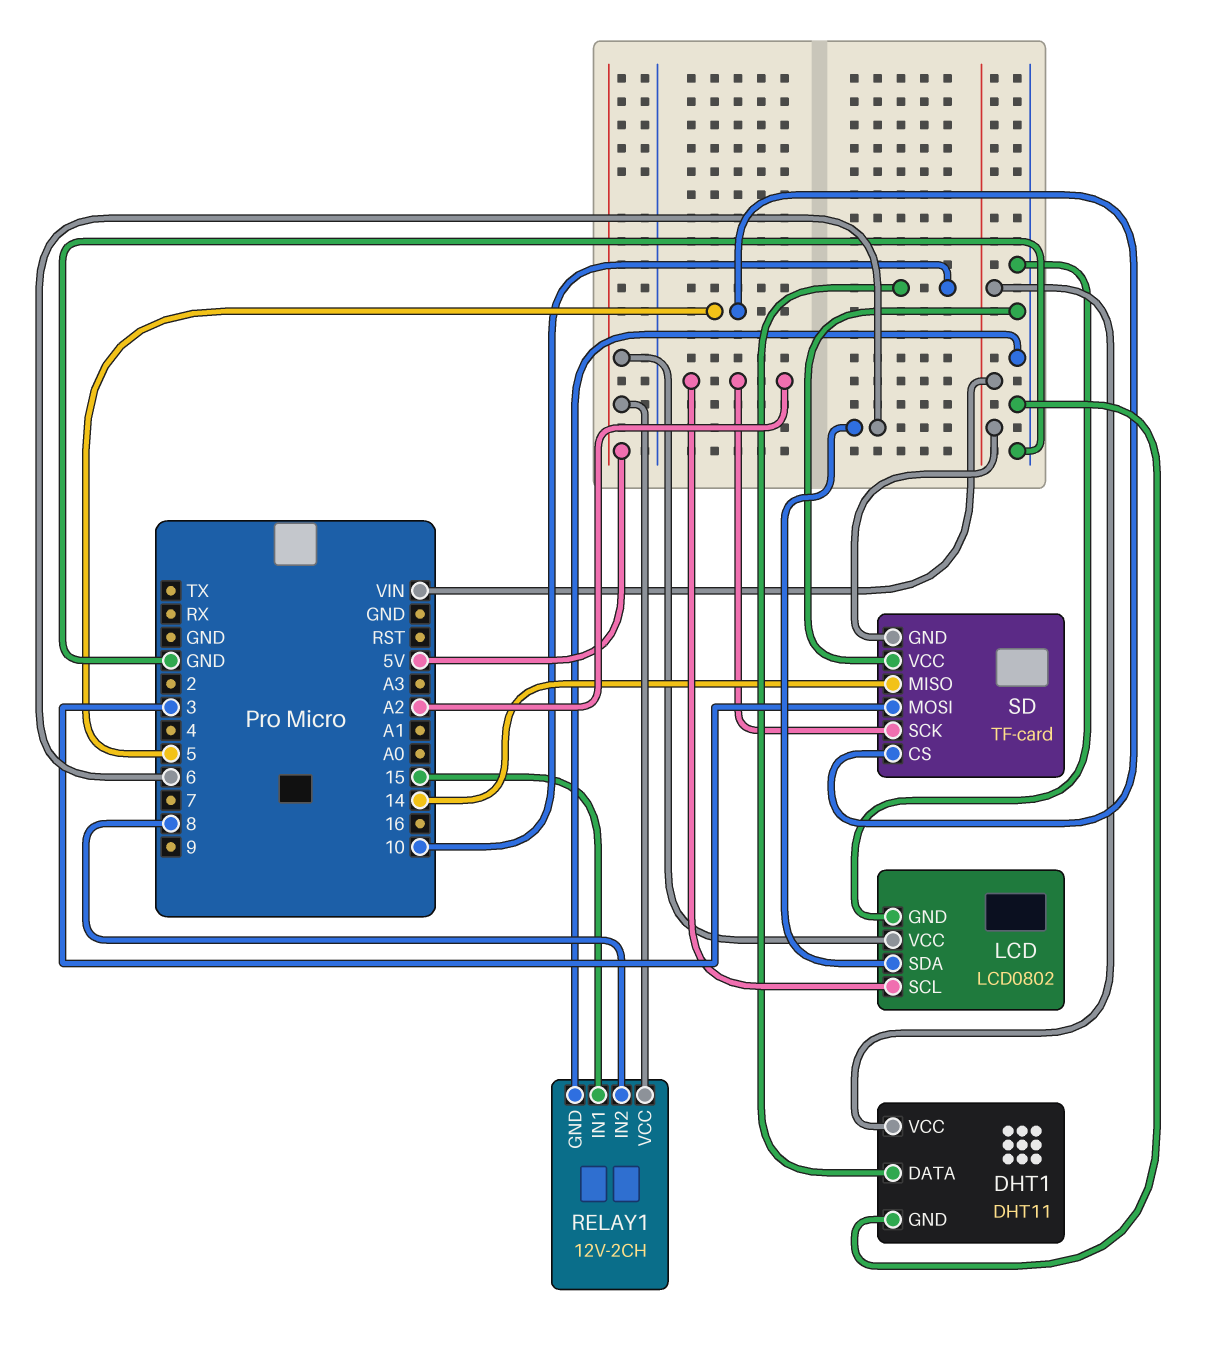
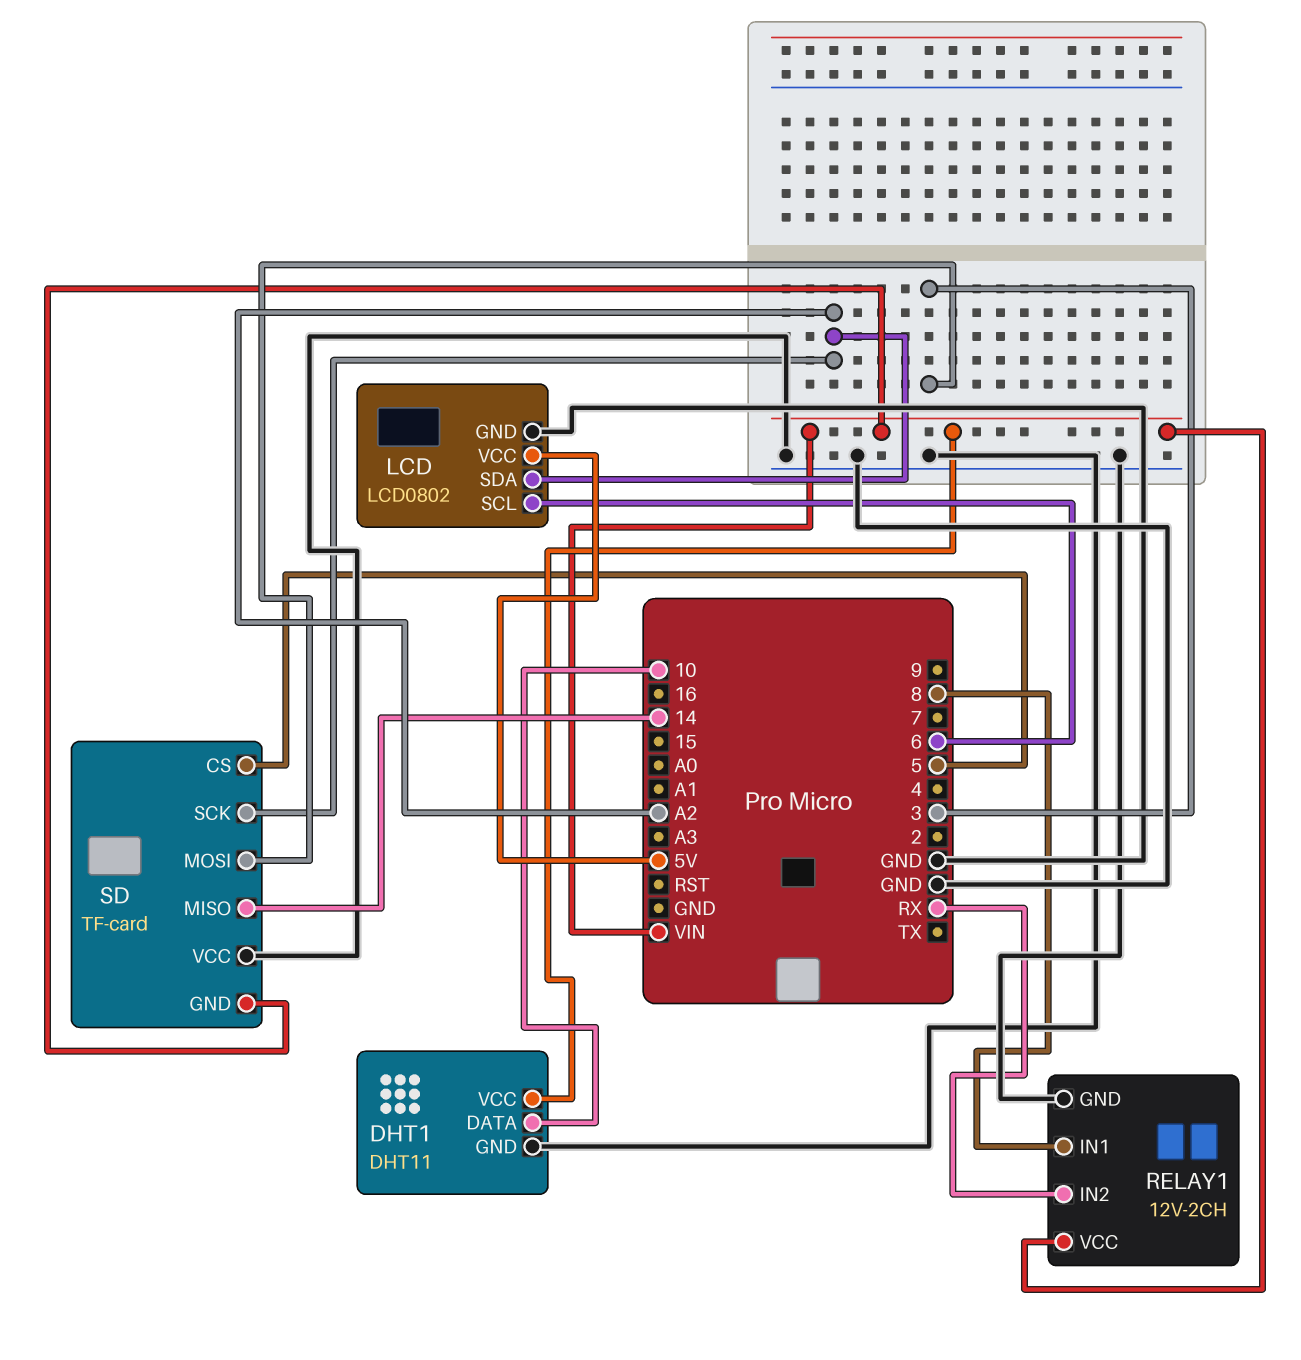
LCD pin SCL: A2 -> 6
LCD pin SDA: 6 -> A2
RELAY1 pin IN1: 15 -> 8
RELAY1 pin IN2: 8 -> RX
RELAY1 pin VCC: 5V -> VIN

